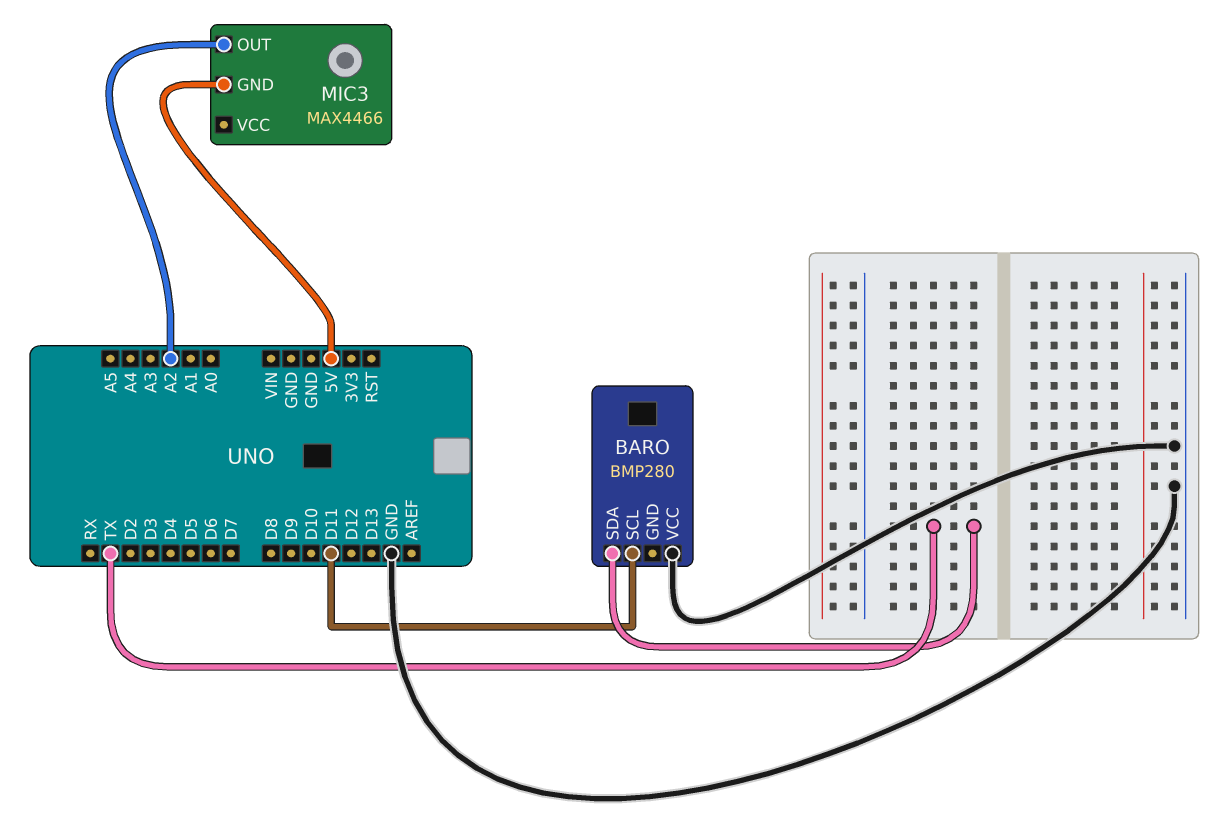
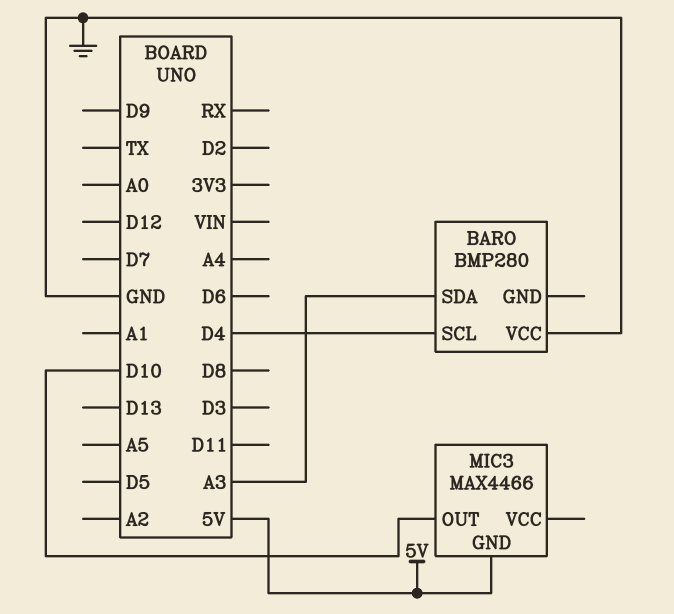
BARO pin SCL: D11 -> D4
BARO pin SDA: TX -> A3
MIC3 pin OUT: A2 -> D10

